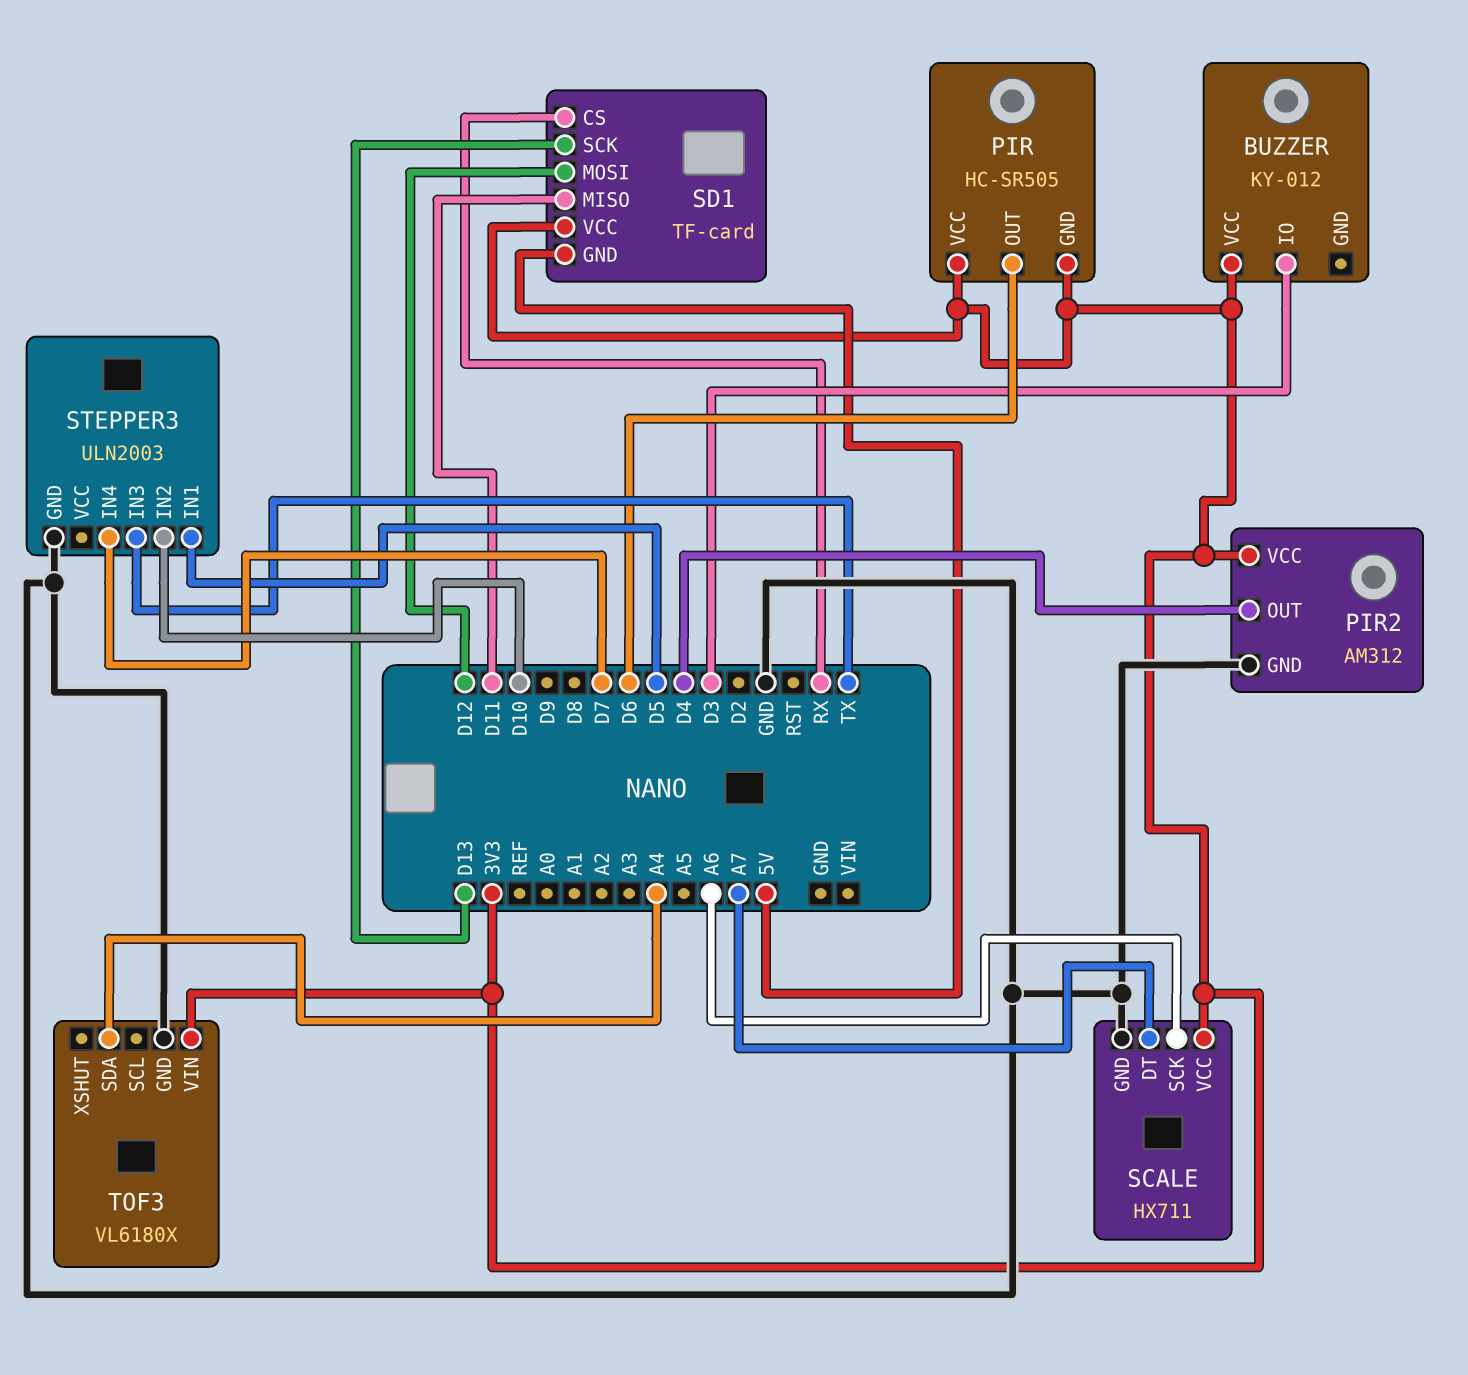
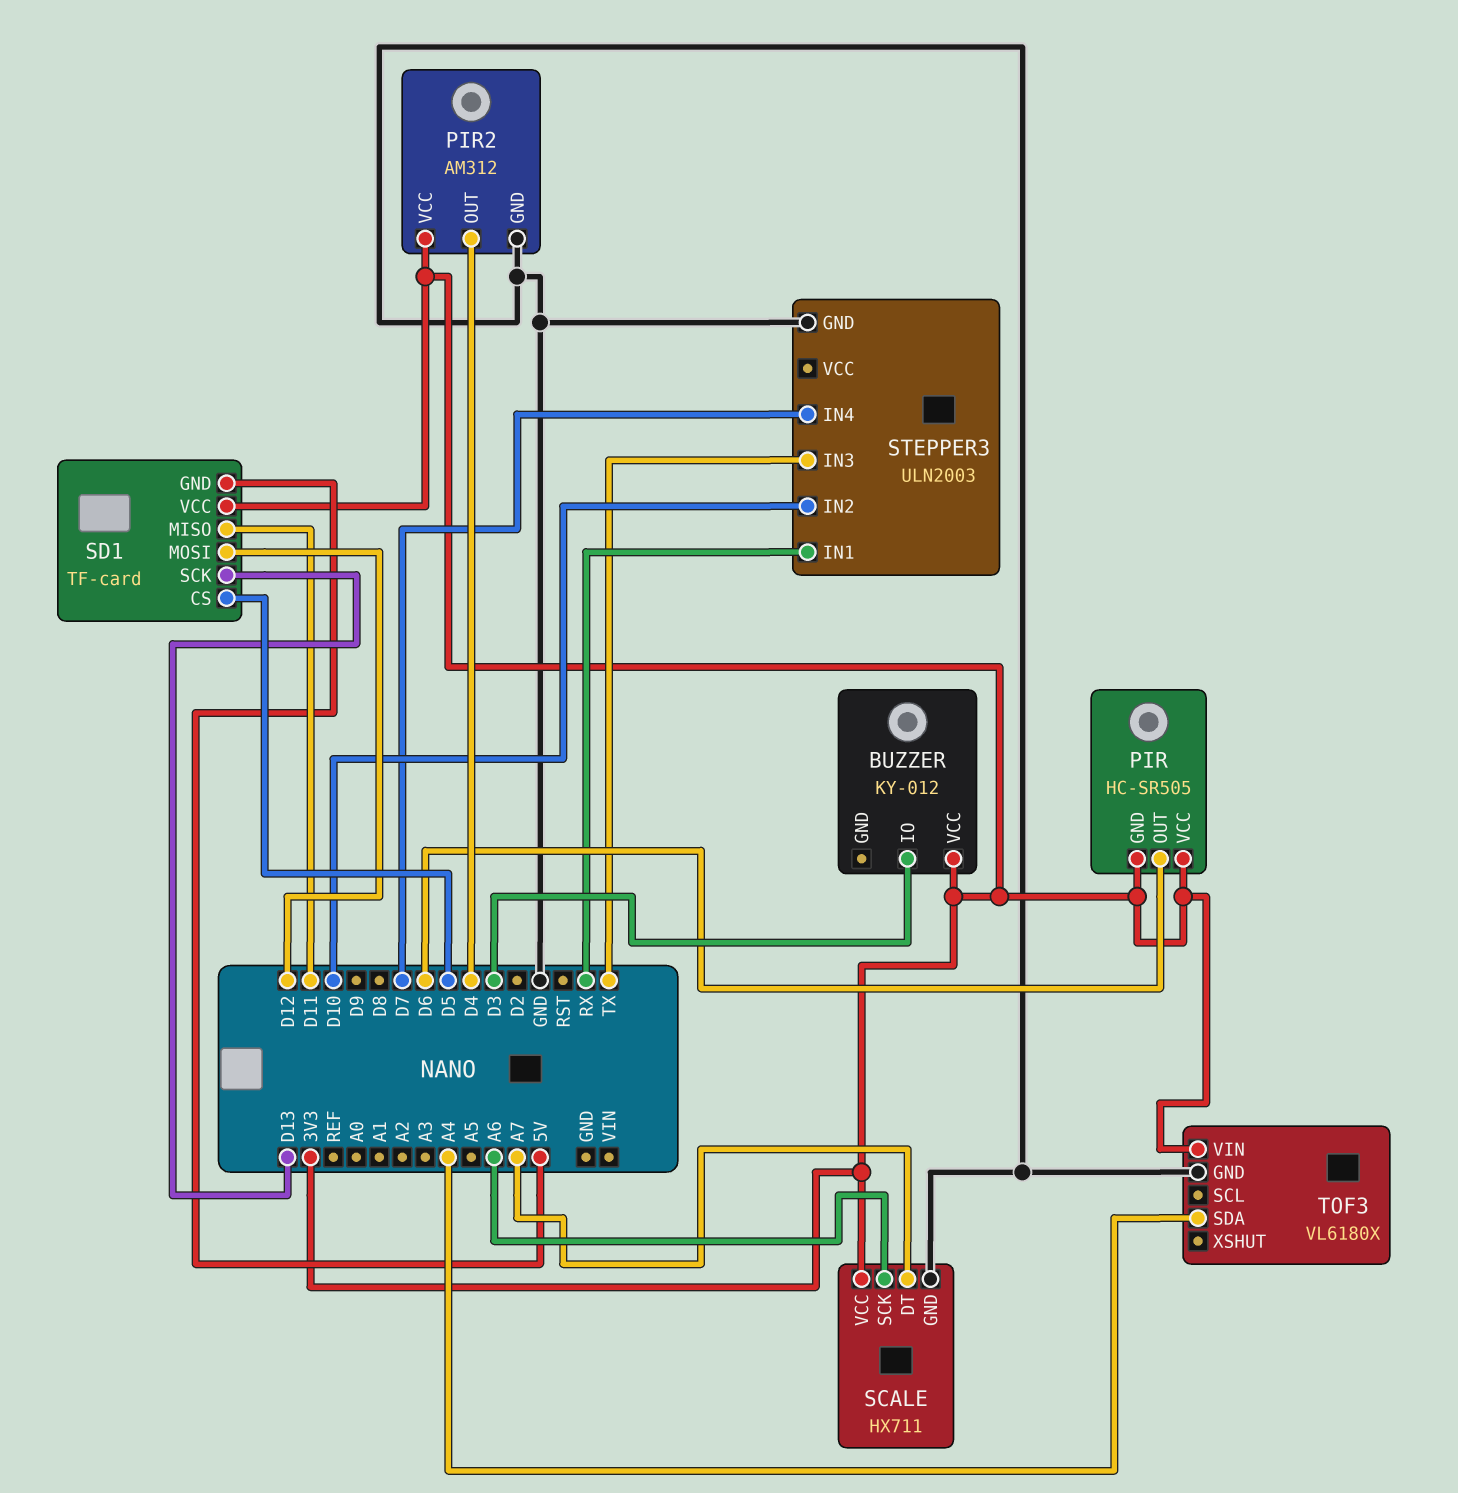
SD1 pin CS: RX -> D5
STEPPER3 pin IN1: D5 -> RX

